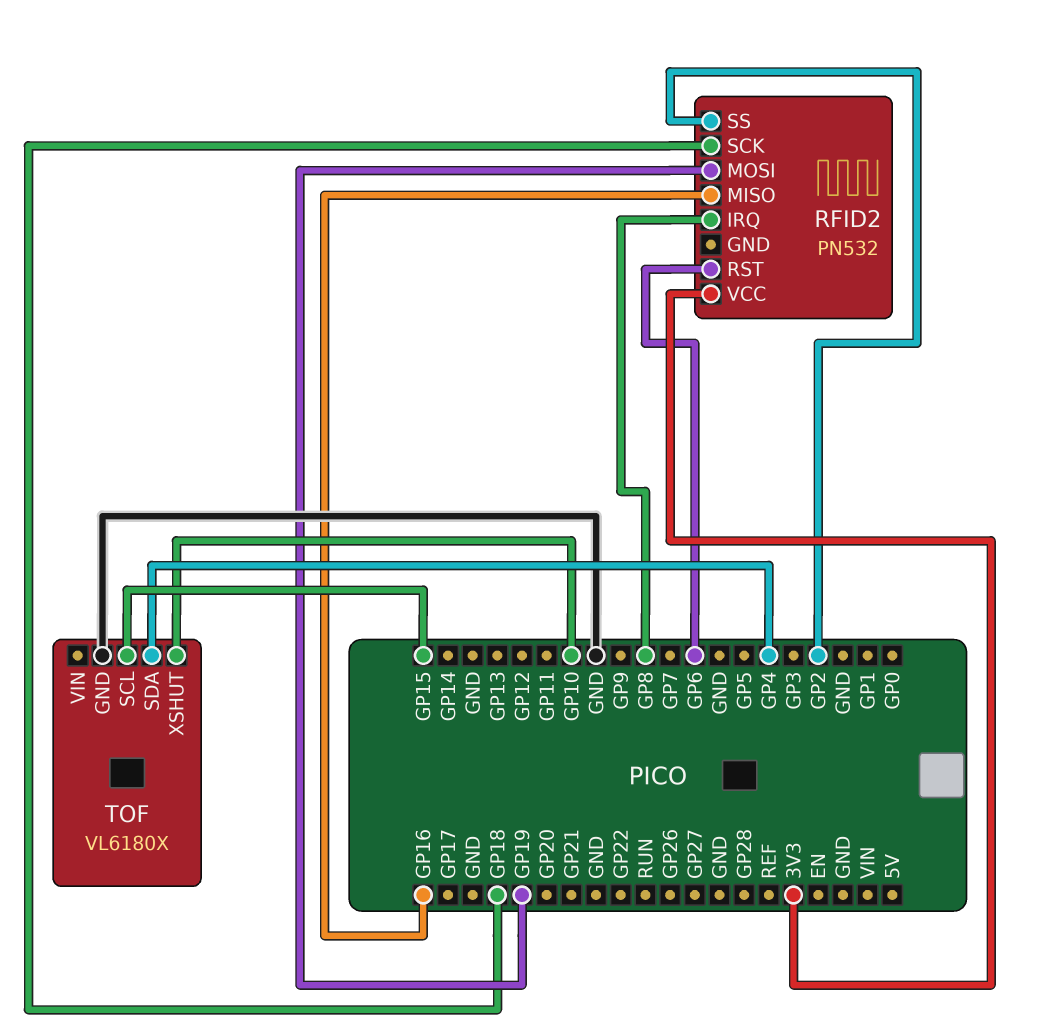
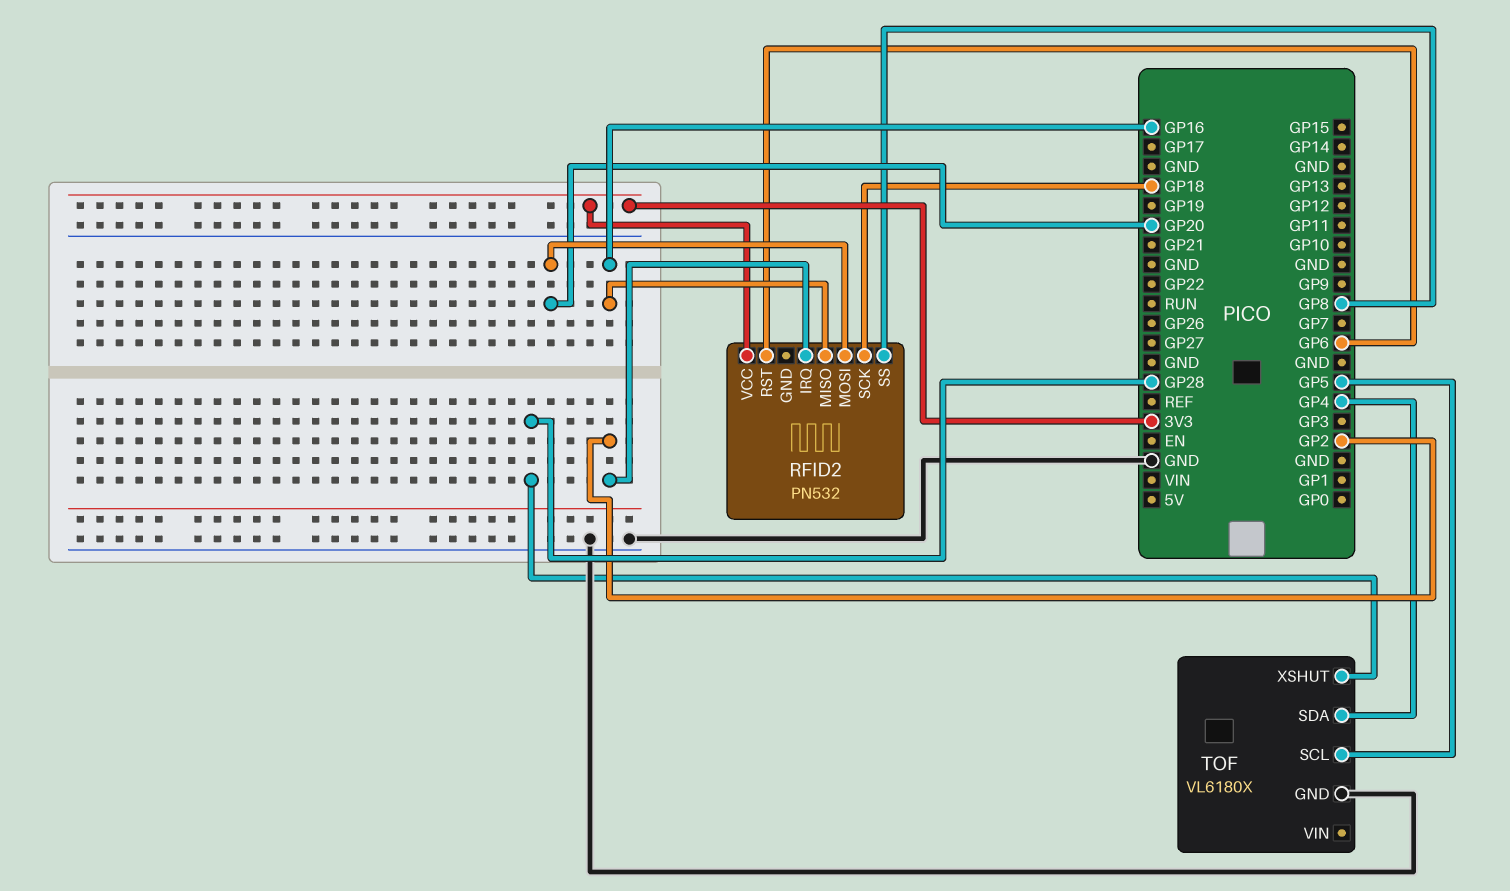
RFID2 pin IRQ: GP8 -> GP2
RFID2 pin MOSI: GP19 -> GP20
RFID2 pin SS: GP2 -> GP8
TOF pin SCL: GP15 -> GP5
TOF pin XSHUT: GP10 -> GP28

